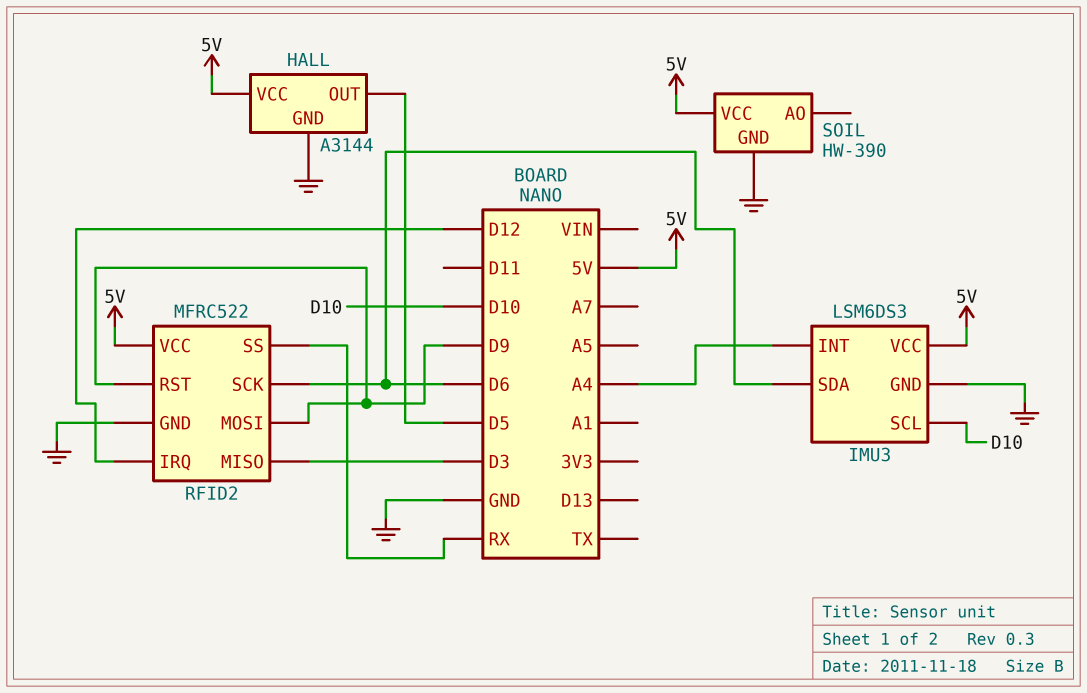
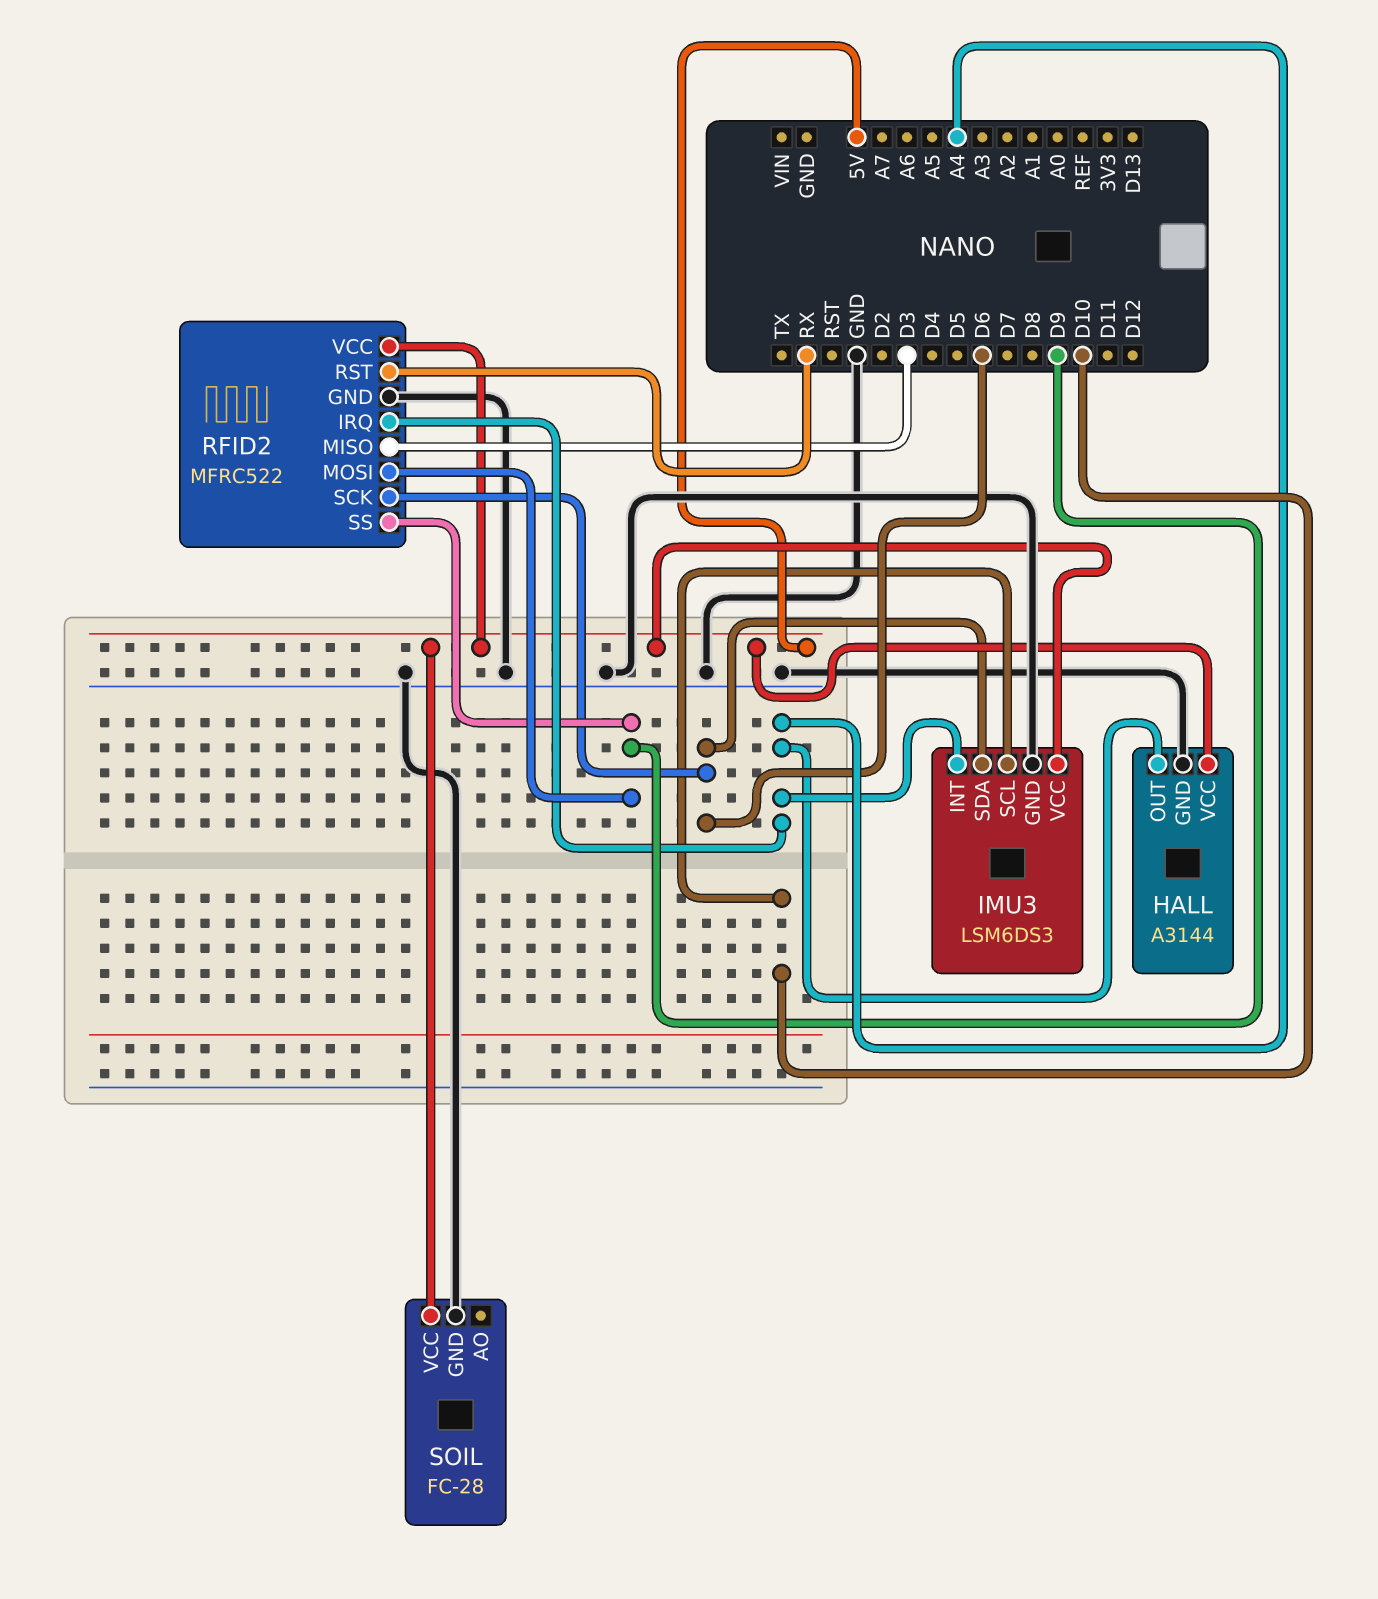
HALL pin OUT: D5 -> A4
RFID2 pin IRQ: D12 -> A4
RFID2 pin RST: D9 -> RX
RFID2 pin SS: RX -> D9
SOIL: HW-390 -> FC-28

